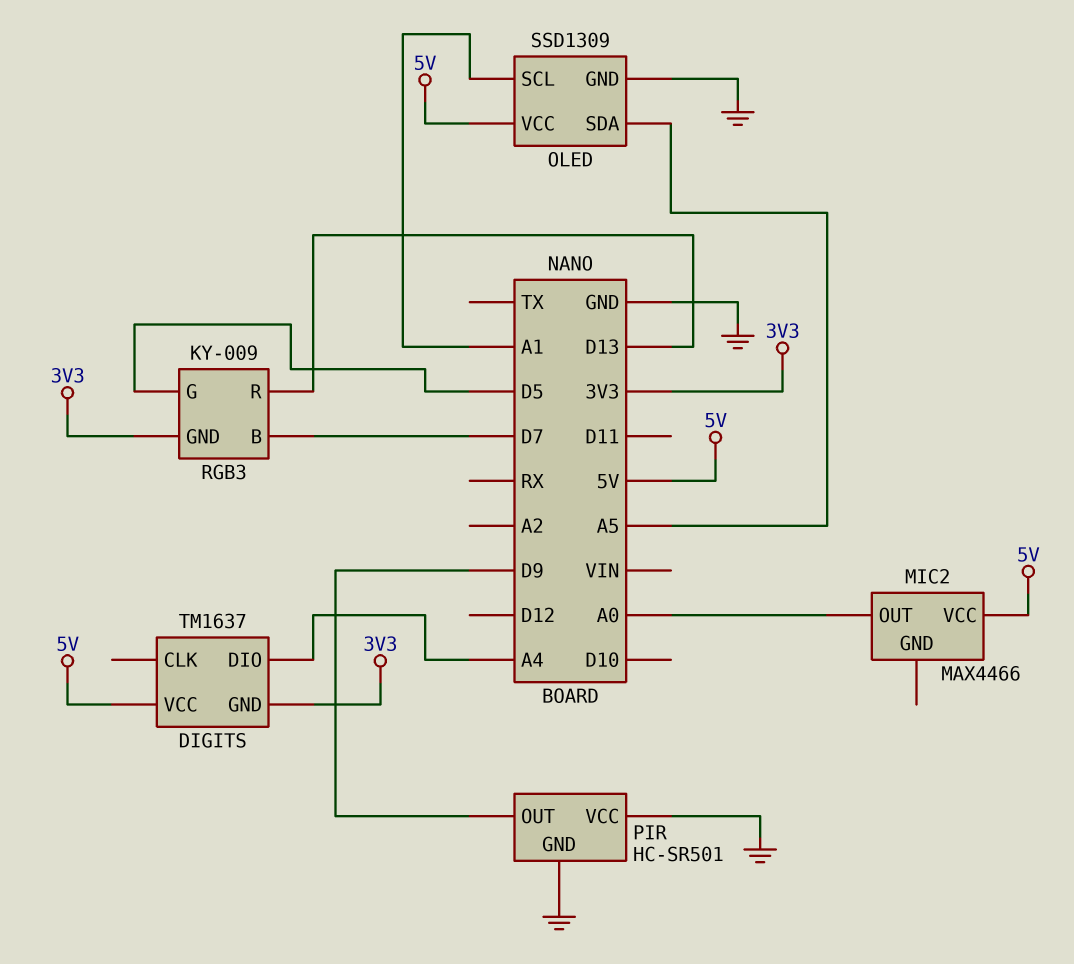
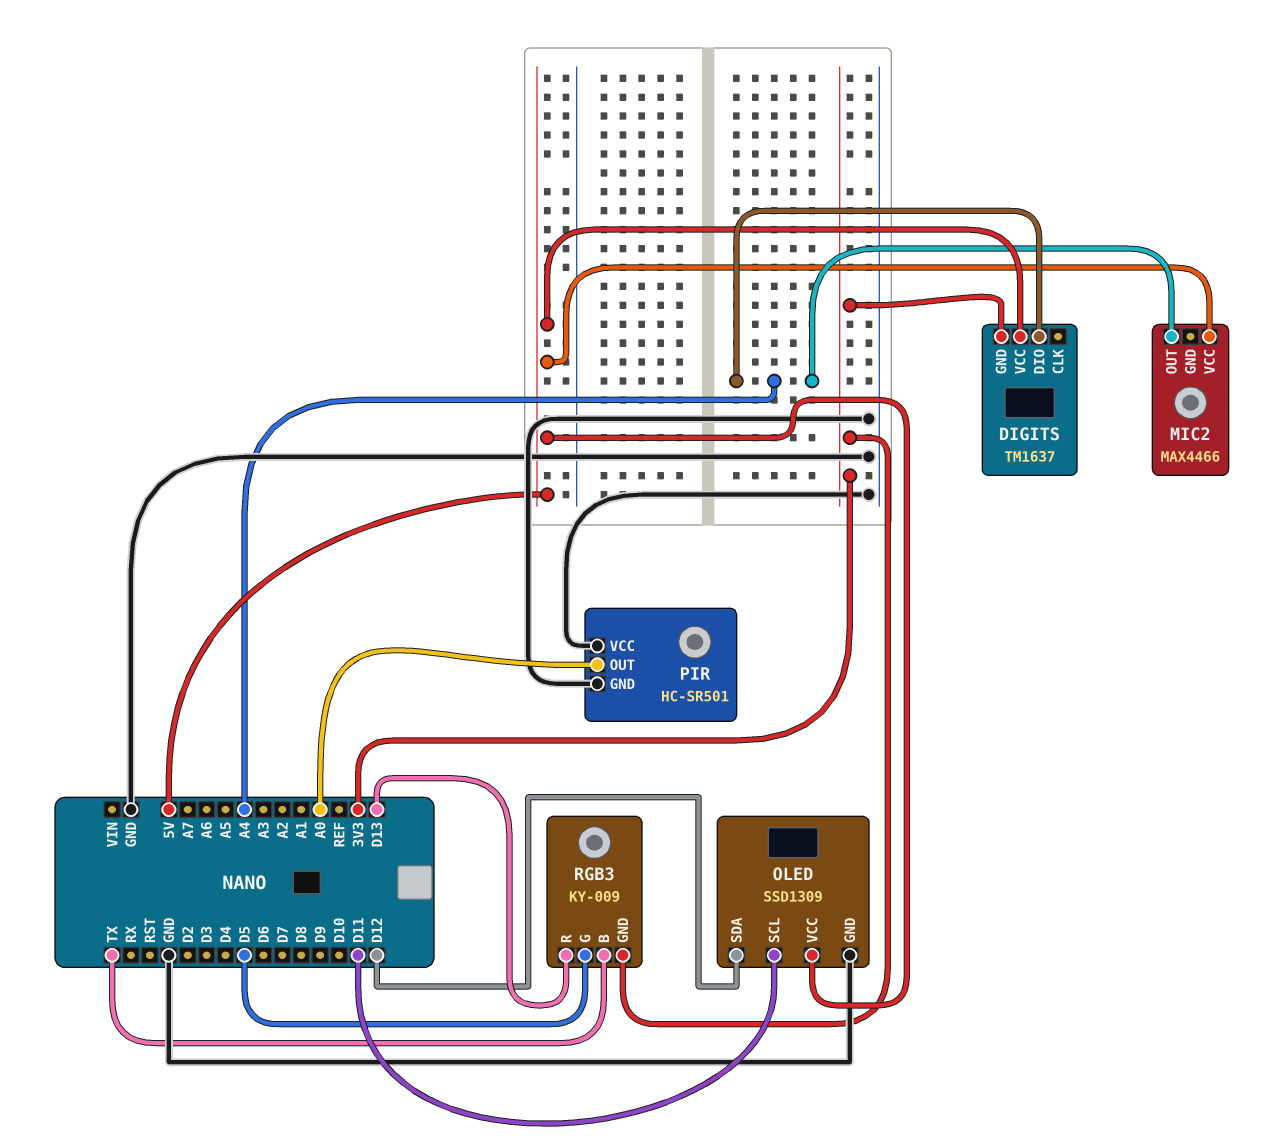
MIC2 pin OUT: A0 -> A4
OLED pin SCL: A1 -> D11
OLED pin SDA: A5 -> D12
PIR pin OUT: D9 -> A0
RGB3 pin B: D7 -> TX

